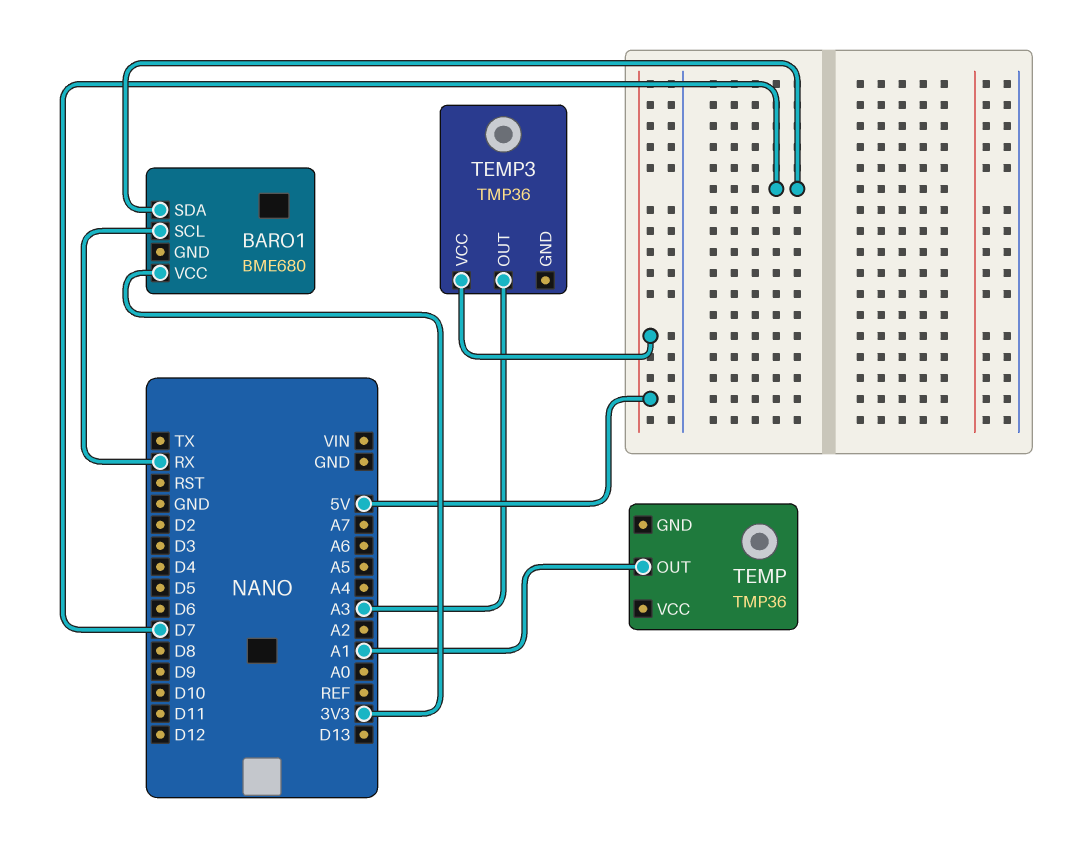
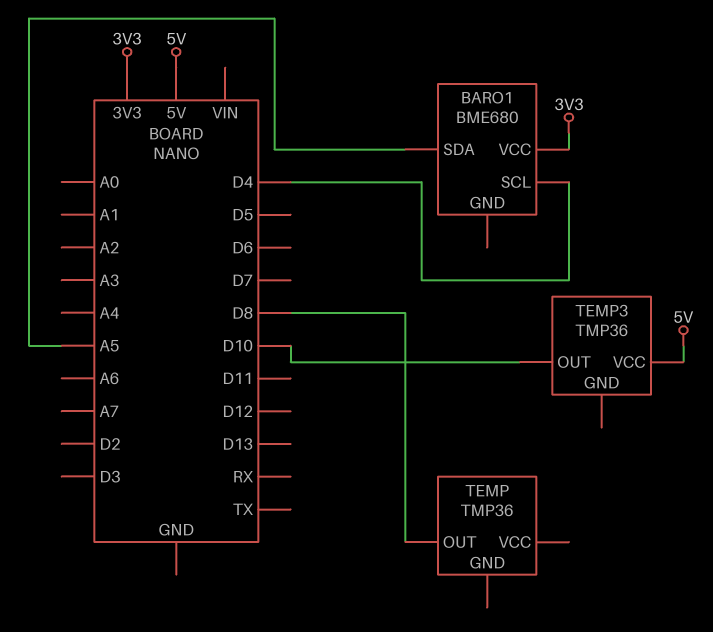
BARO1 pin SCL: RX -> D4
BARO1 pin SDA: D7 -> A5
TEMP pin OUT: A1 -> D8
TEMP3 pin OUT: A3 -> D10

